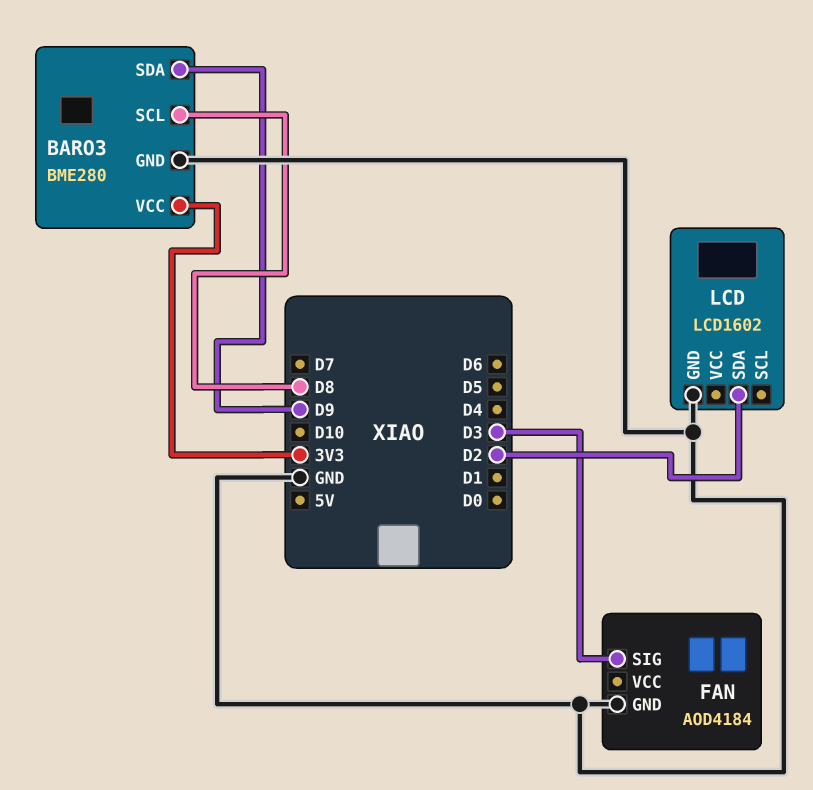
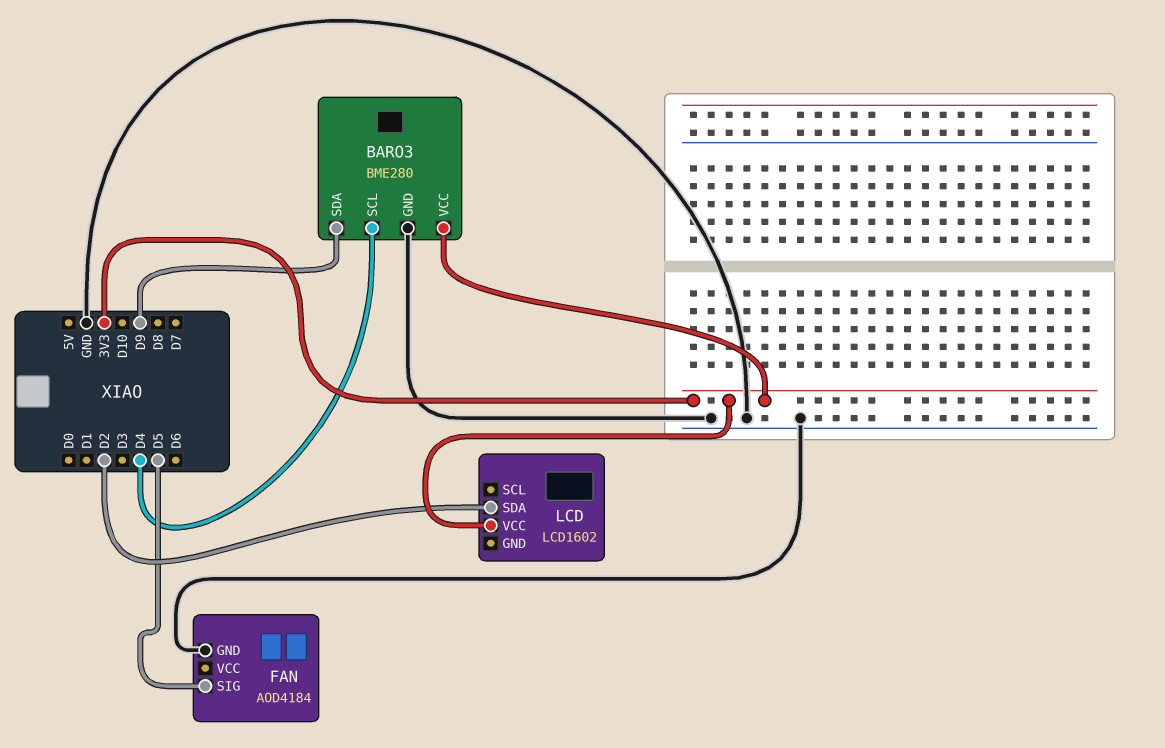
BARO3 pin SCL: D8 -> D4
FAN pin SIG: D3 -> D5
LCD pin GND: GND -> none
LCD pin VCC: none -> 3V3

